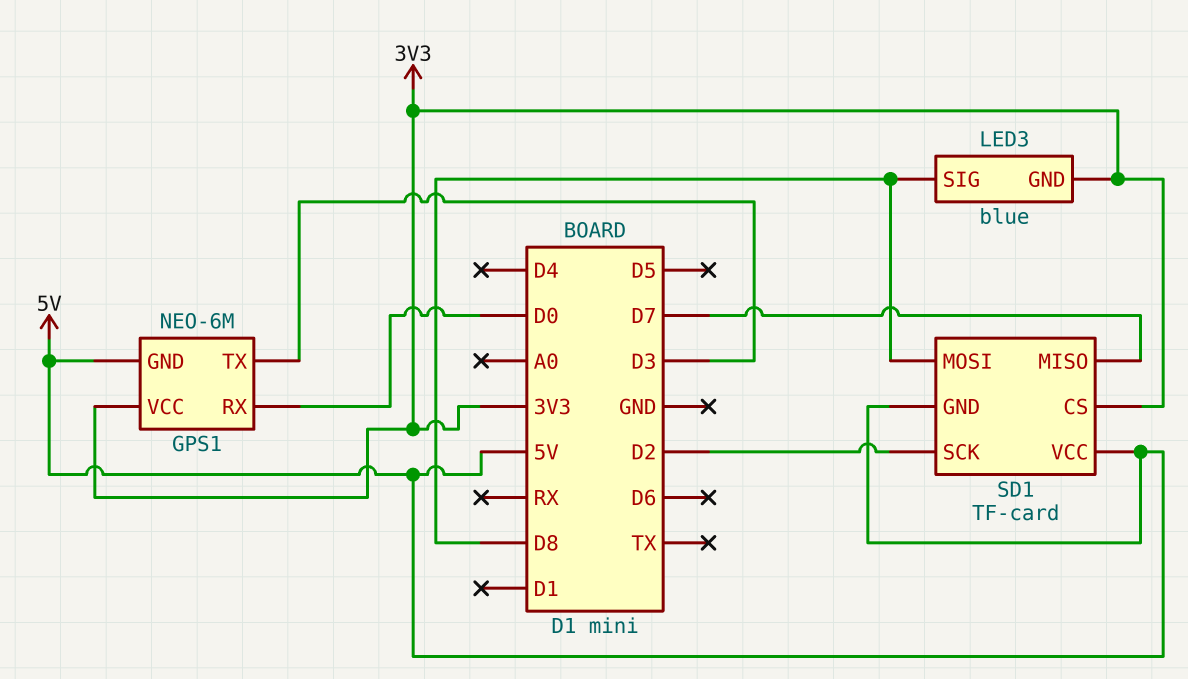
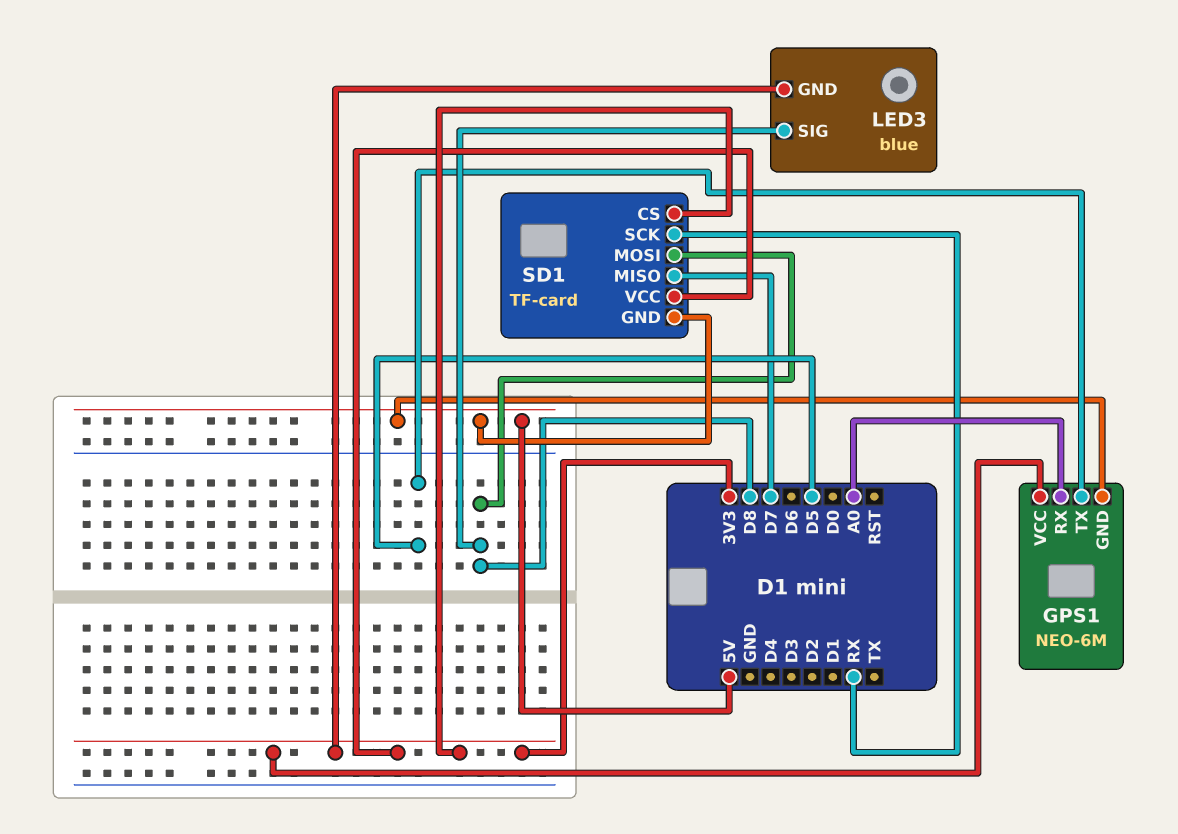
GPS1 pin RX: D0 -> A0
GPS1 pin TX: D3 -> D5
SD1 pin SCK: D2 -> RX
SD1 pin VCC: 5V -> 3V3

